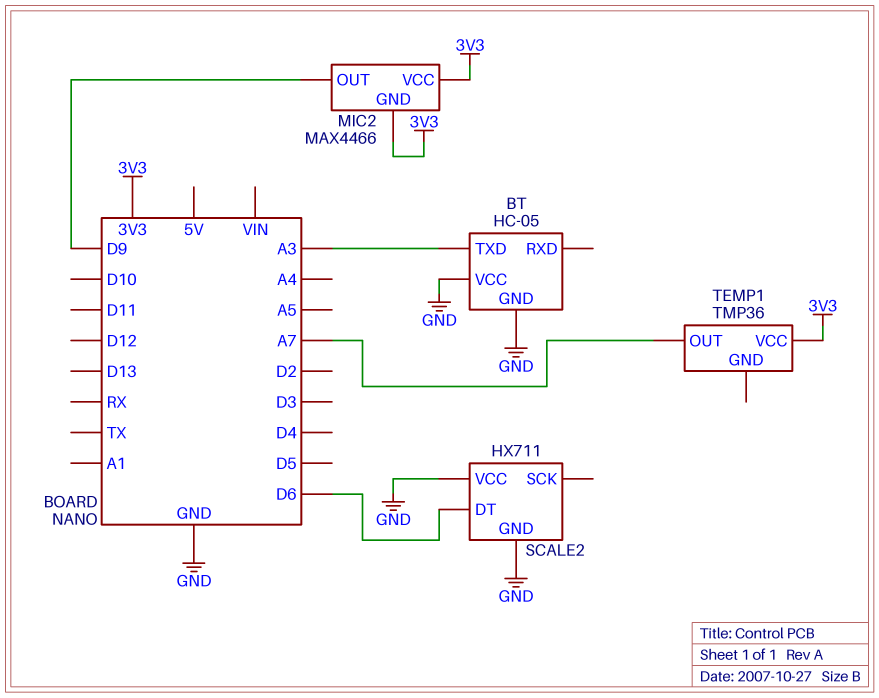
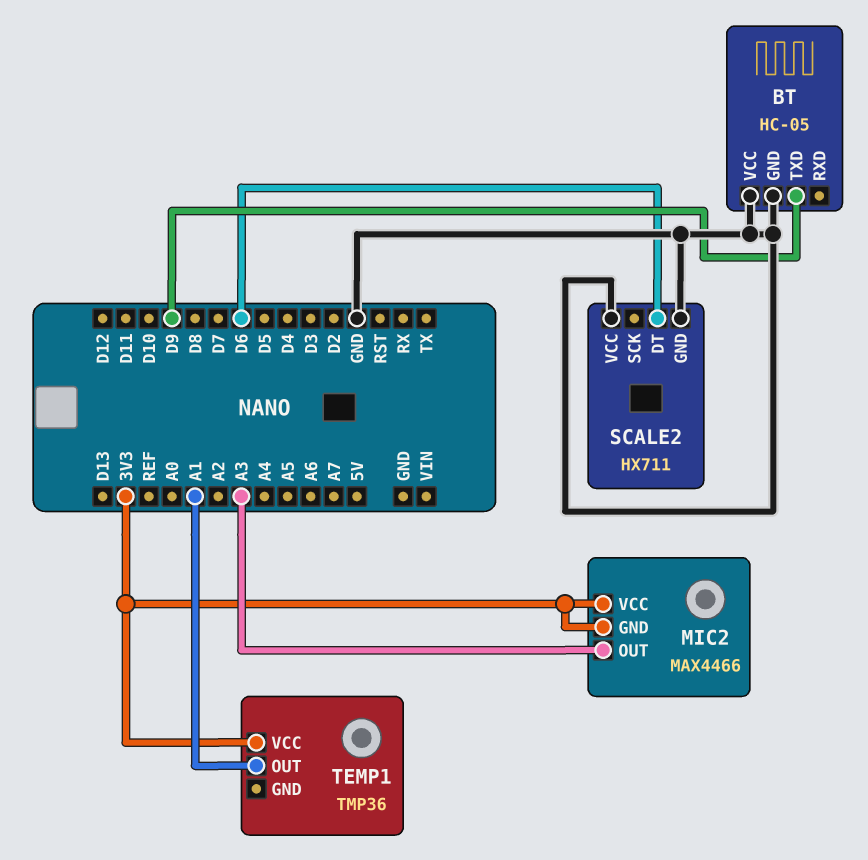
BT pin TXD: A3 -> D9
MIC2 pin OUT: D9 -> A3
TEMP1 pin OUT: A7 -> A1

